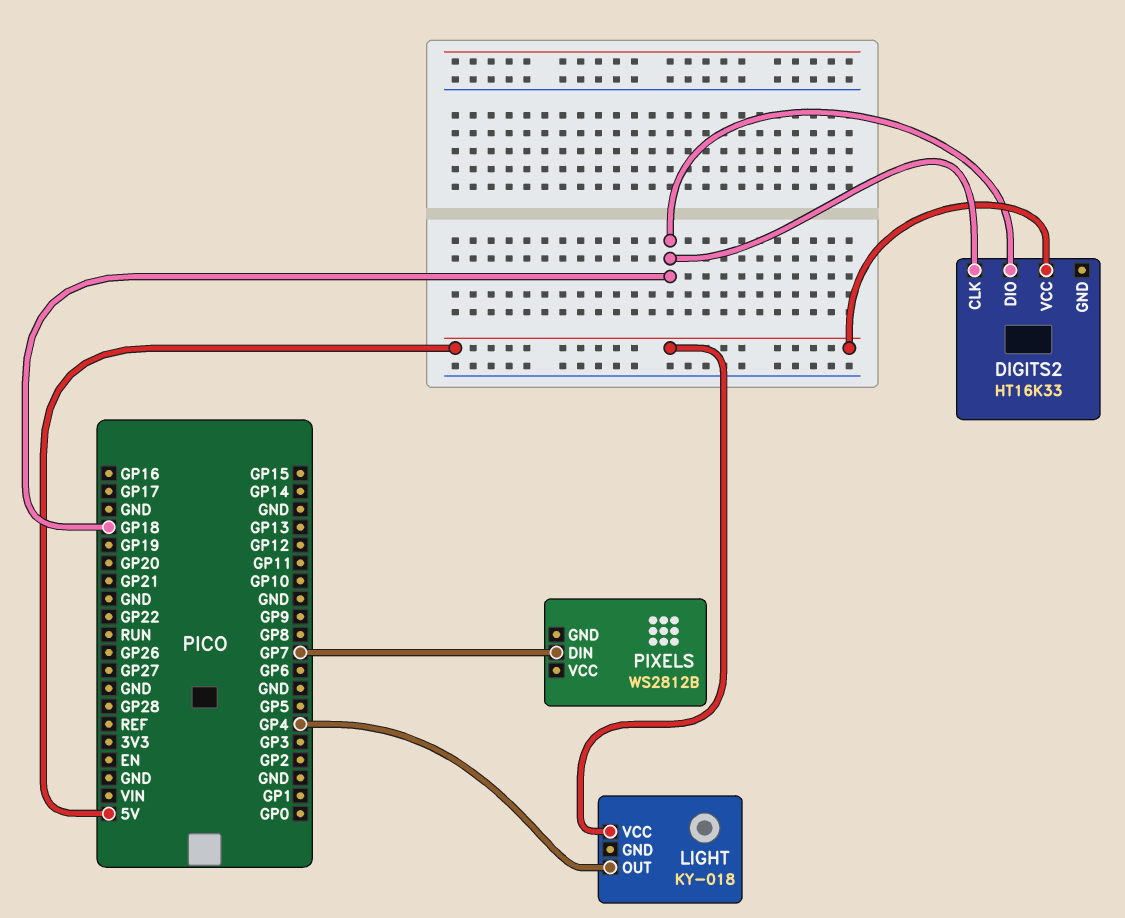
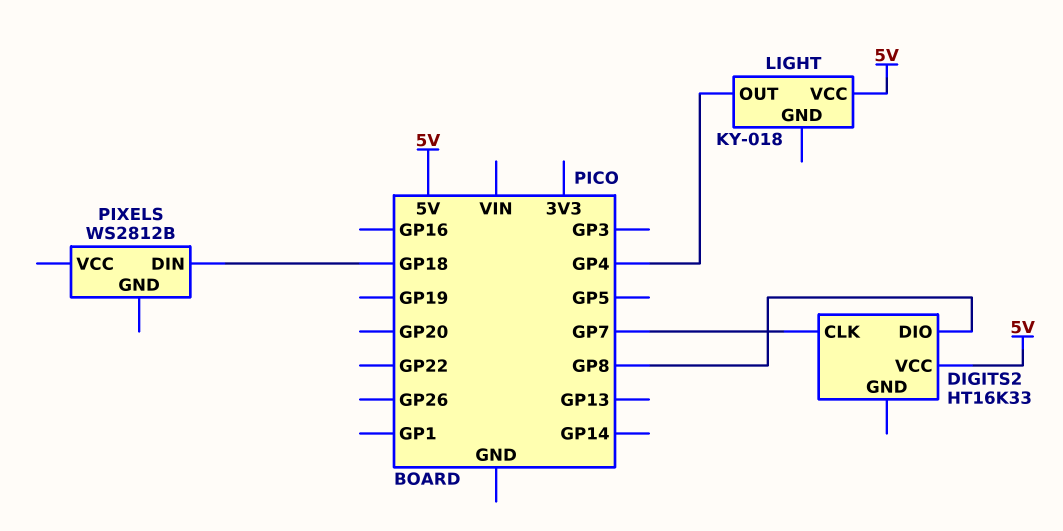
DIGITS2 pin CLK: GP18 -> GP7
DIGITS2 pin DIO: GP18 -> GP8
PIXELS pin DIN: GP7 -> GP18

